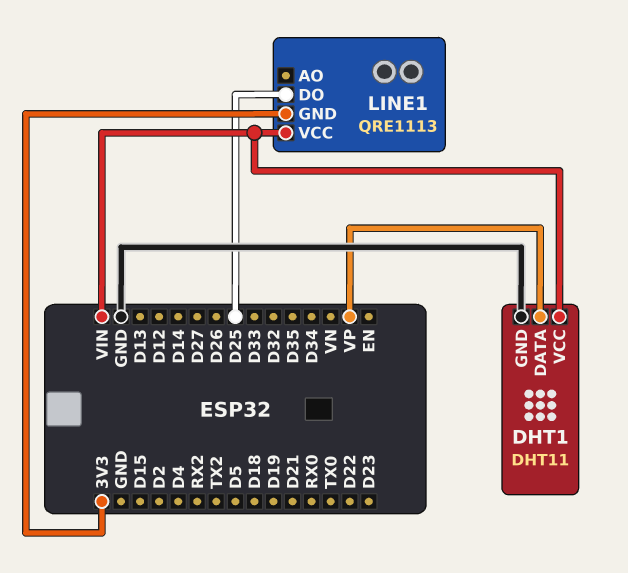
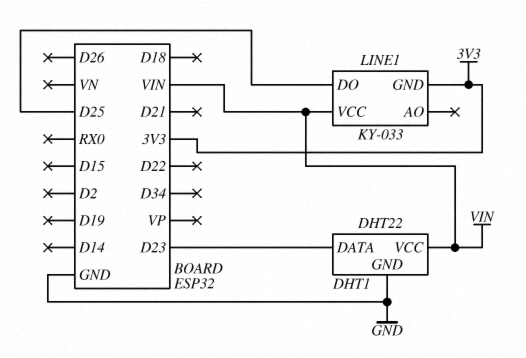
DHT1: DHT11 -> DHT22
DHT1 pin DATA: VP -> D23
LINE1: QRE1113 -> KY-033

